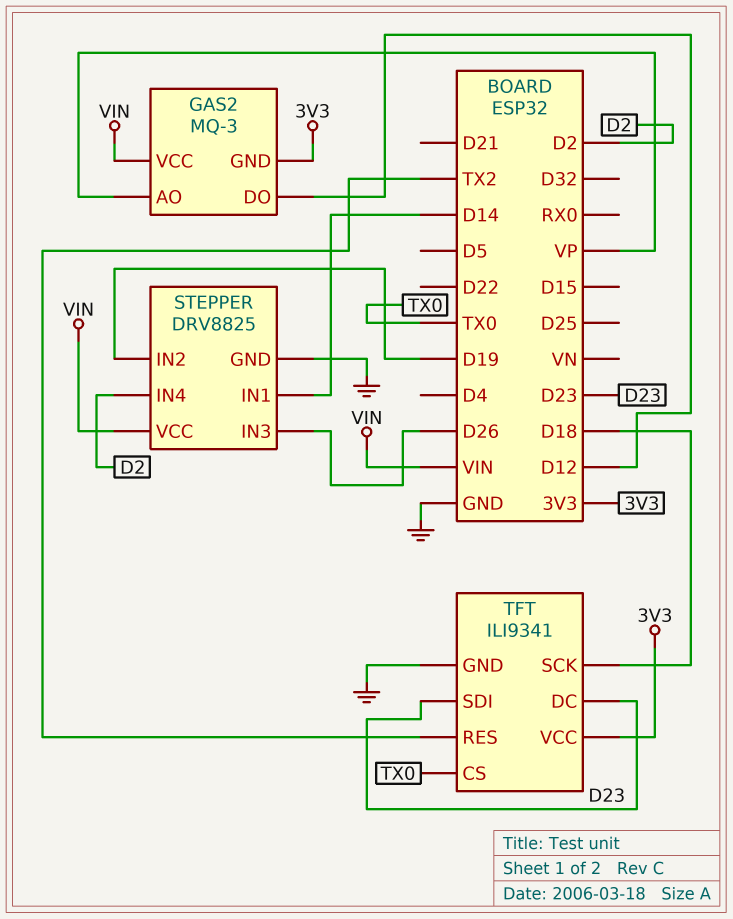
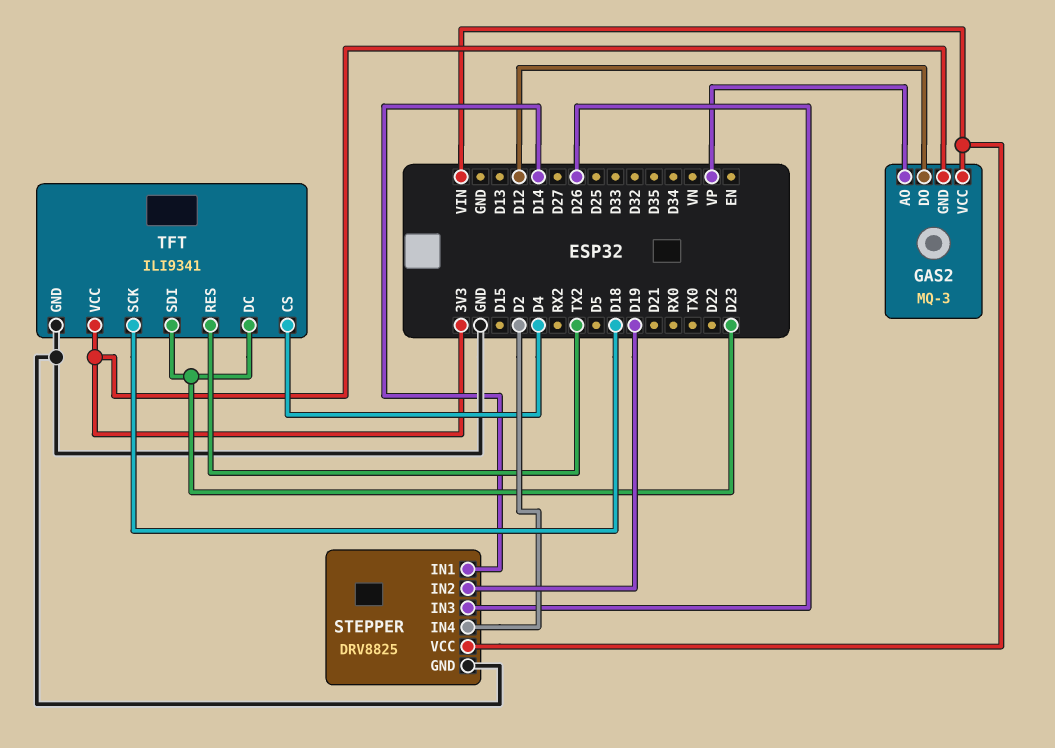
TFT pin CS: TX0 -> D4

